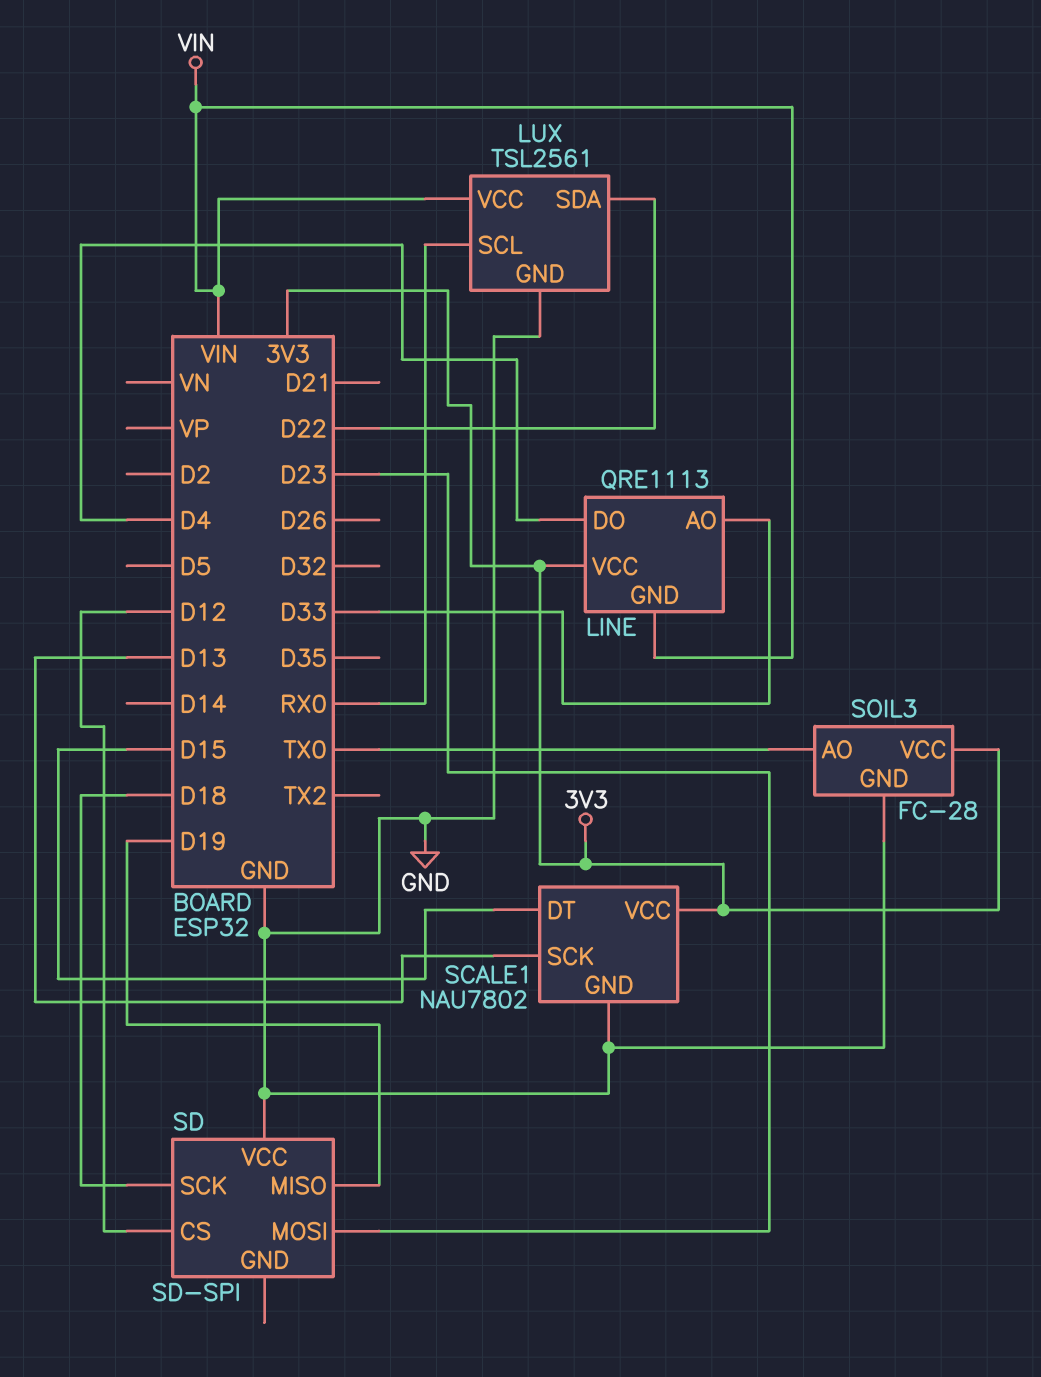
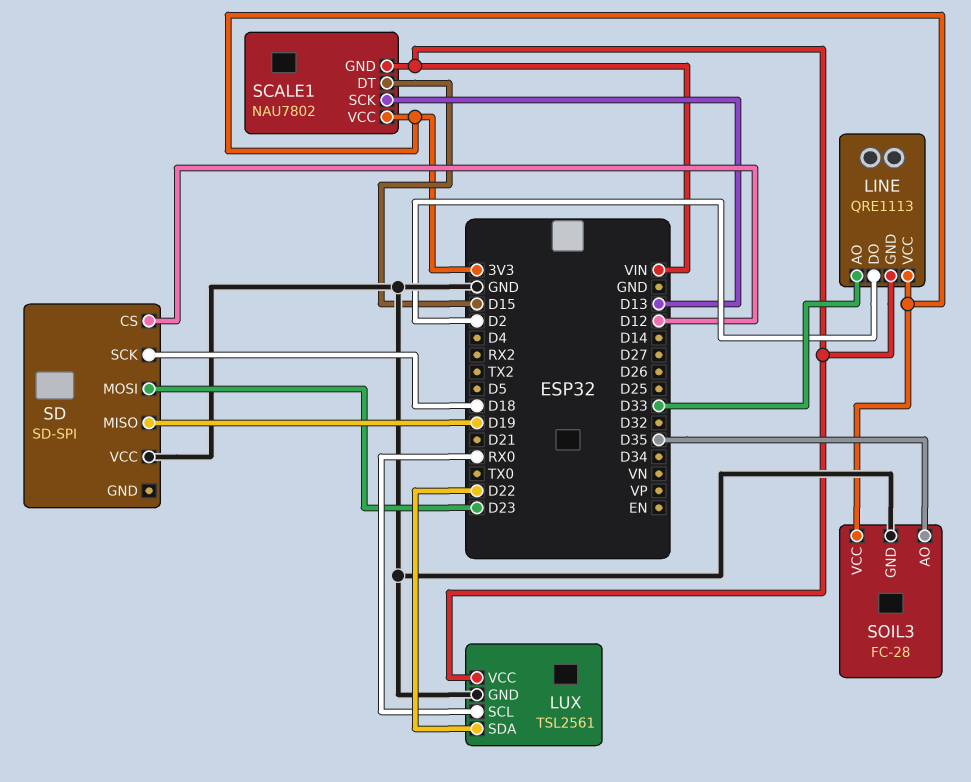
LINE pin DO: D4 -> D2
SCALE1 pin GND: GND -> VIN
SOIL3 pin AO: TX0 -> D35

